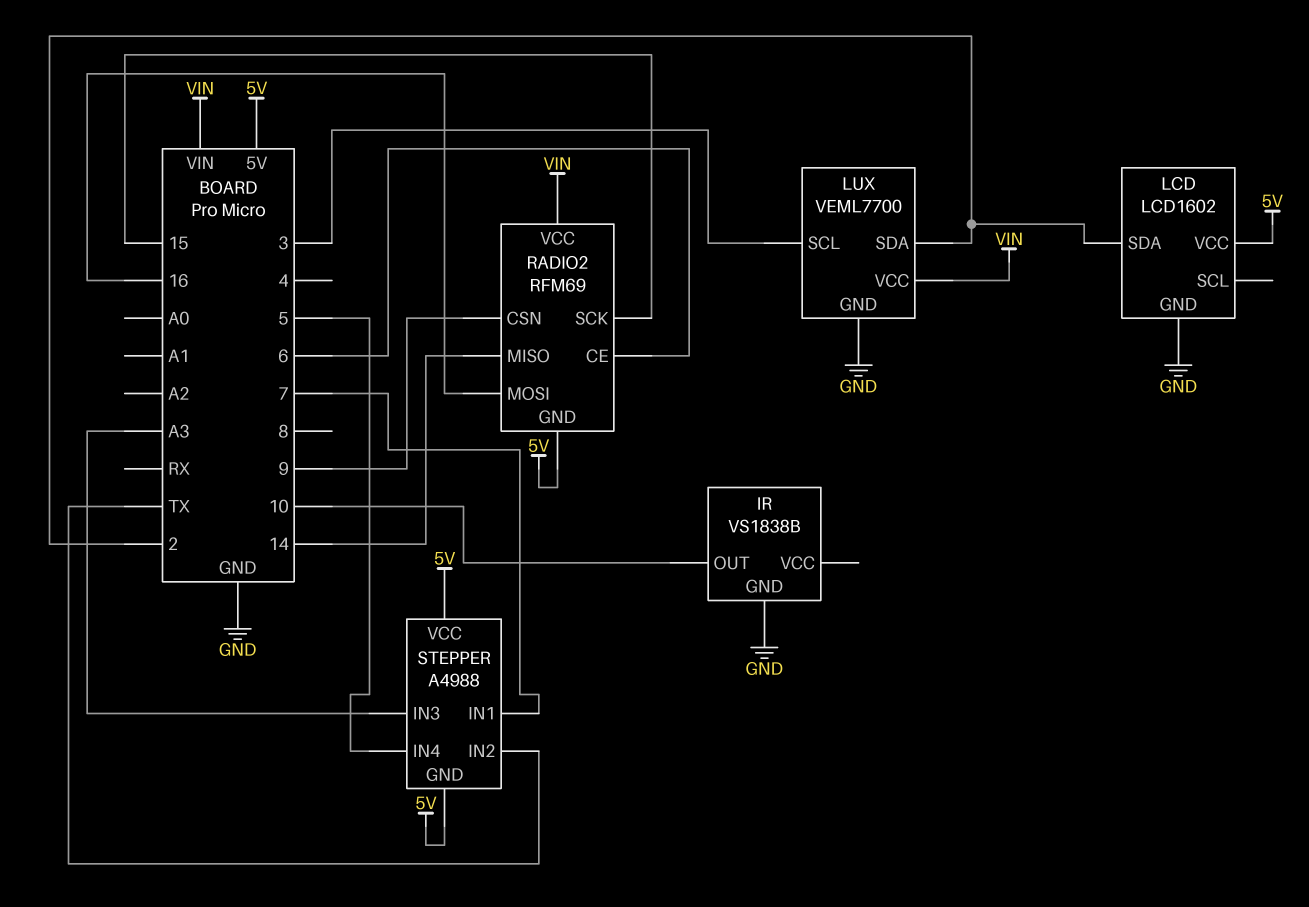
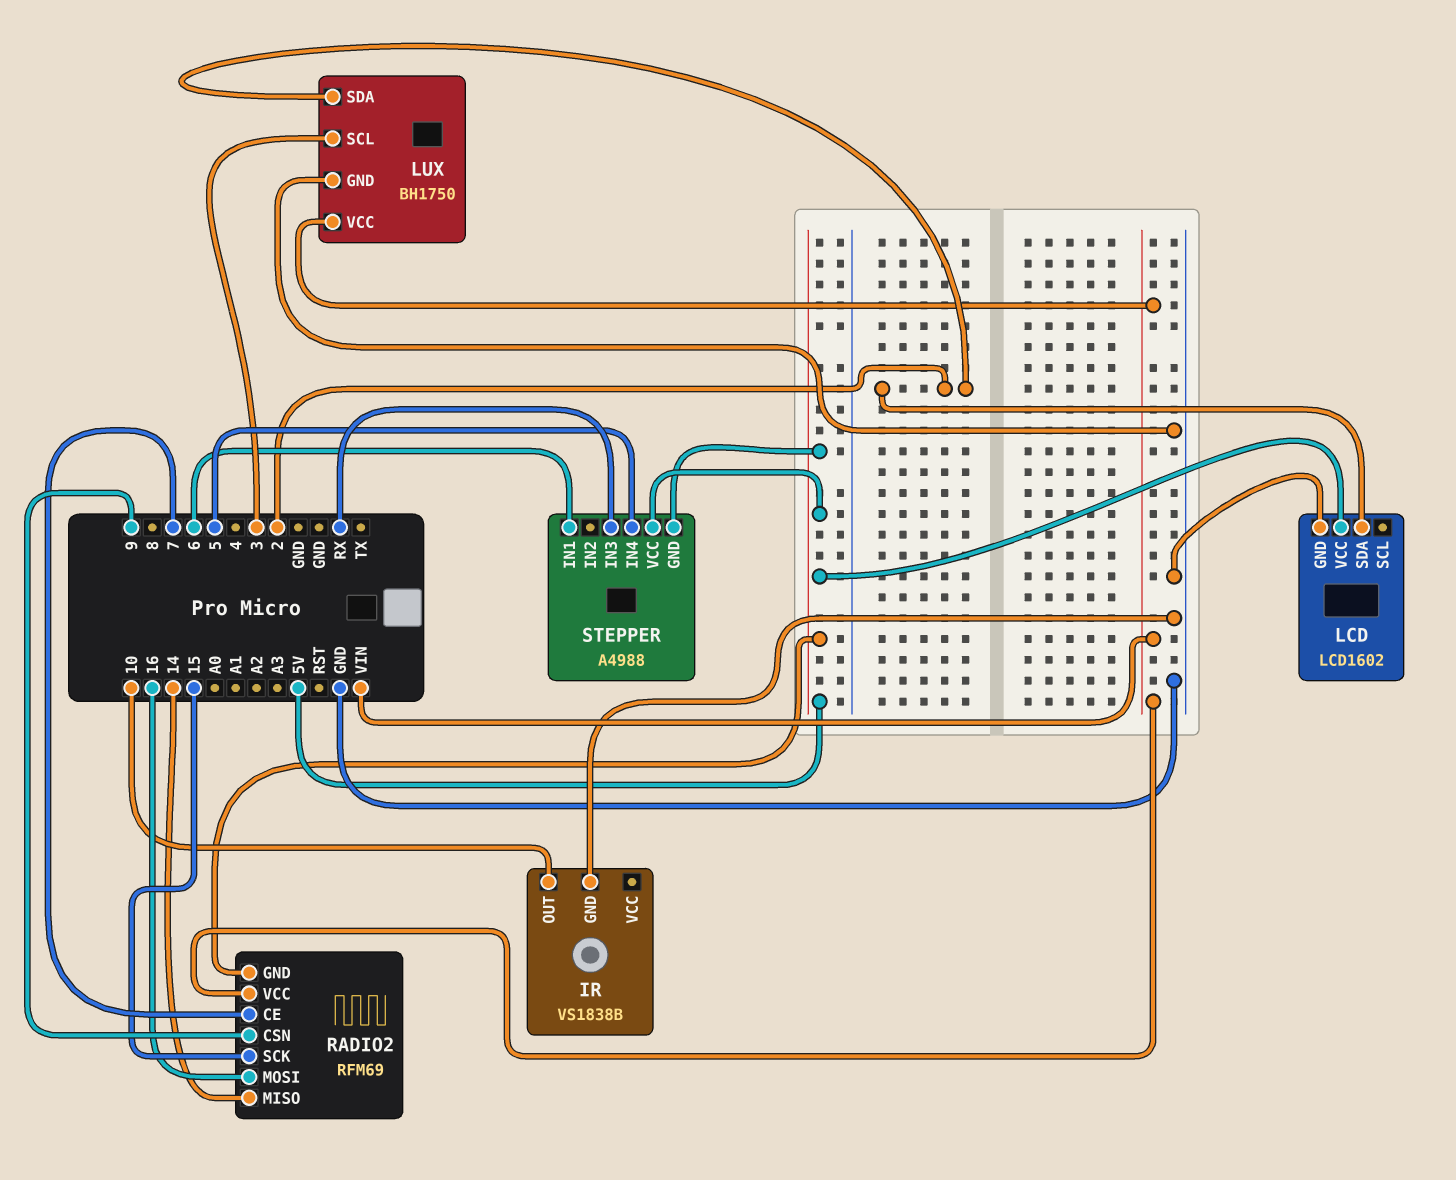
LUX: VEML7700 -> BH1750
RADIO2 pin CE: 6 -> 7
STEPPER pin IN1: 7 -> 6
STEPPER pin IN2: TX -> none
STEPPER pin IN3: A3 -> RX

